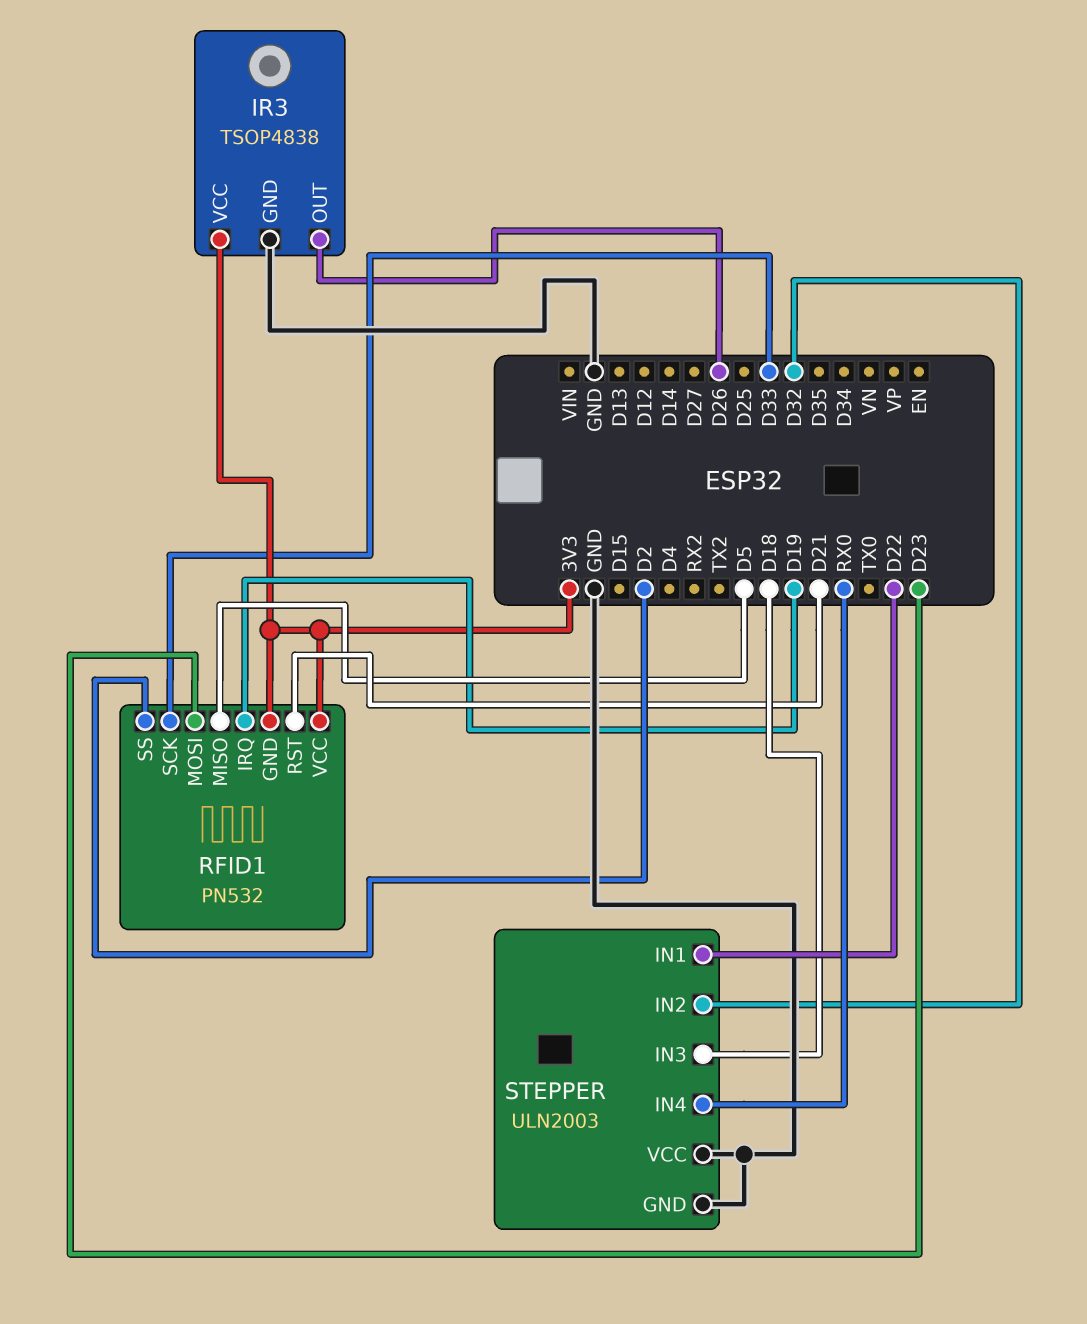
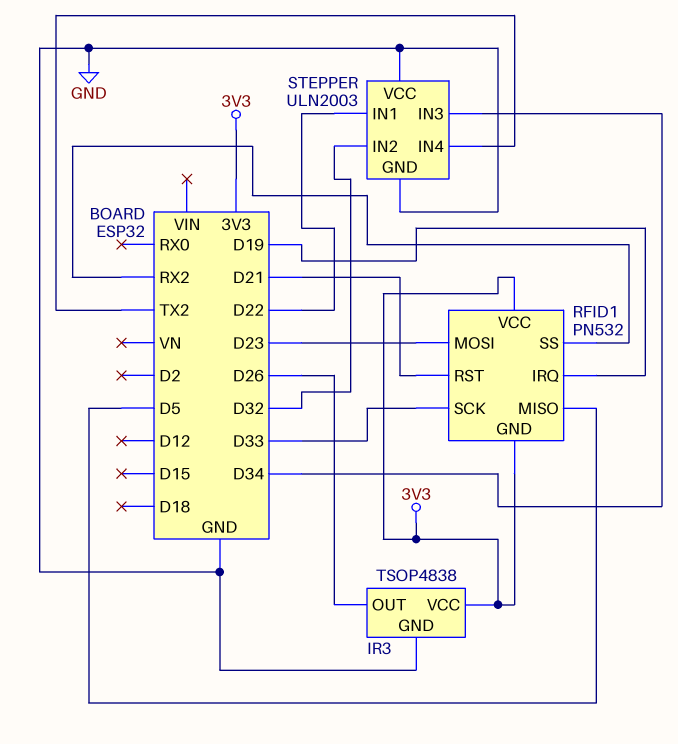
RFID1 pin SS: D2 -> RX2
STEPPER pin IN3: D18 -> D34
STEPPER pin IN4: RX0 -> TX2

